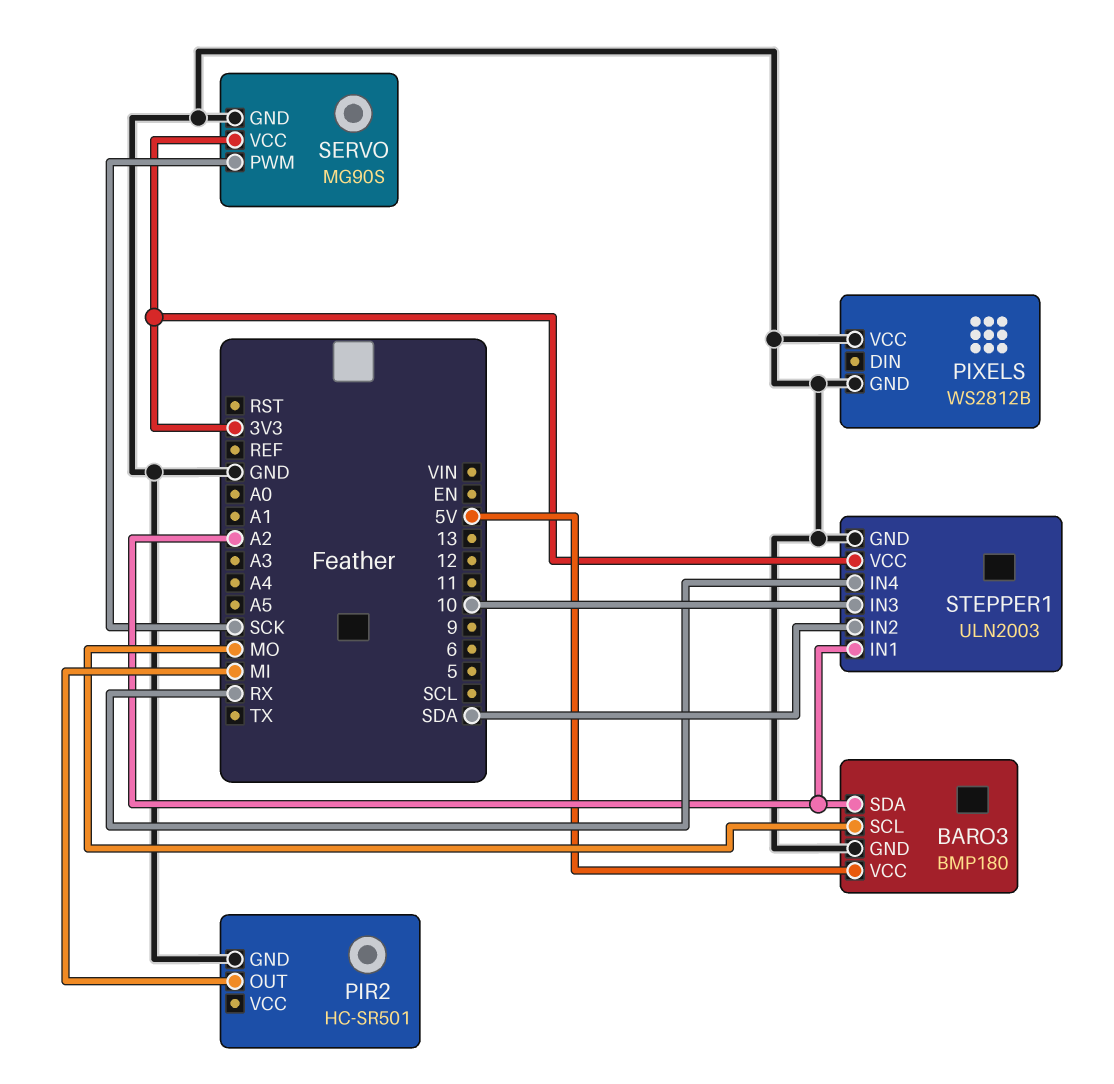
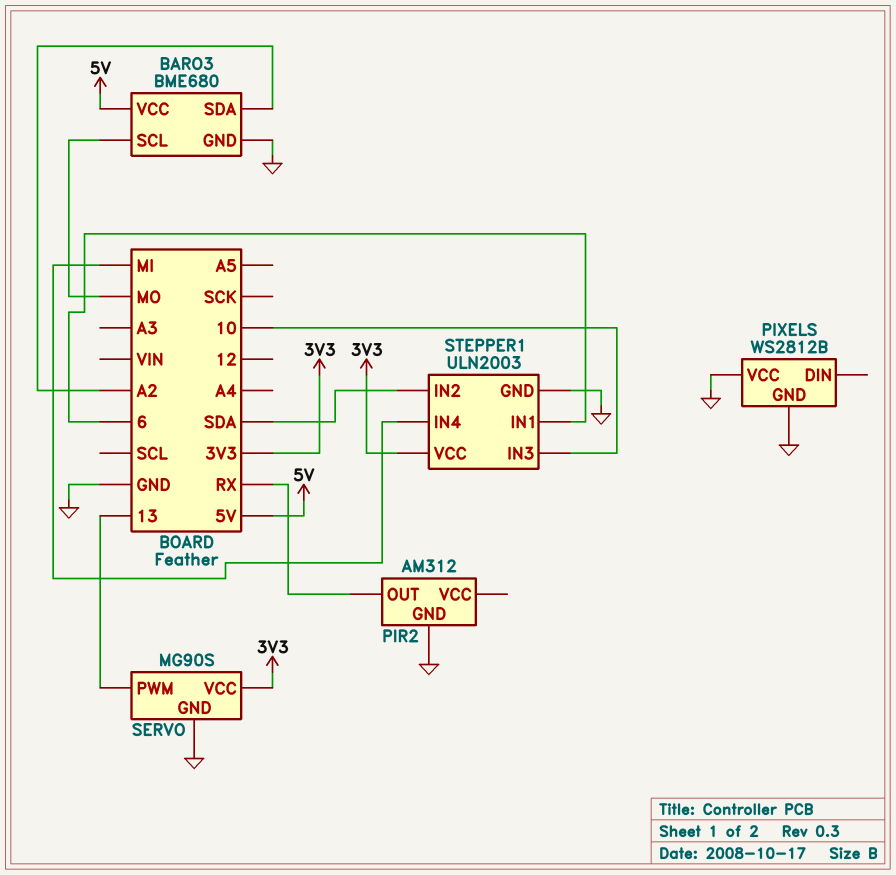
BARO3: BMP180 -> BME680
PIR2: HC-SR501 -> AM312
PIR2 pin OUT: MI -> RX
SERVO pin PWM: SCK -> 13
STEPPER1 pin IN1: A2 -> 6
STEPPER1 pin IN4: RX -> MI

